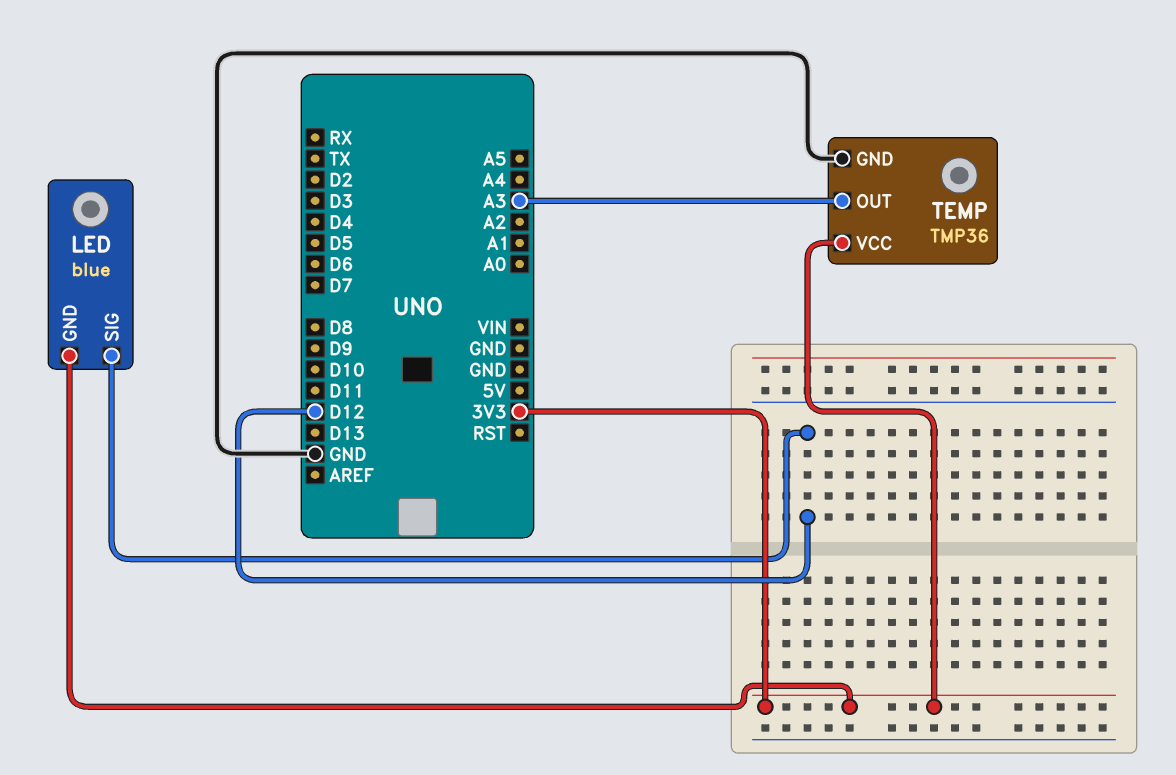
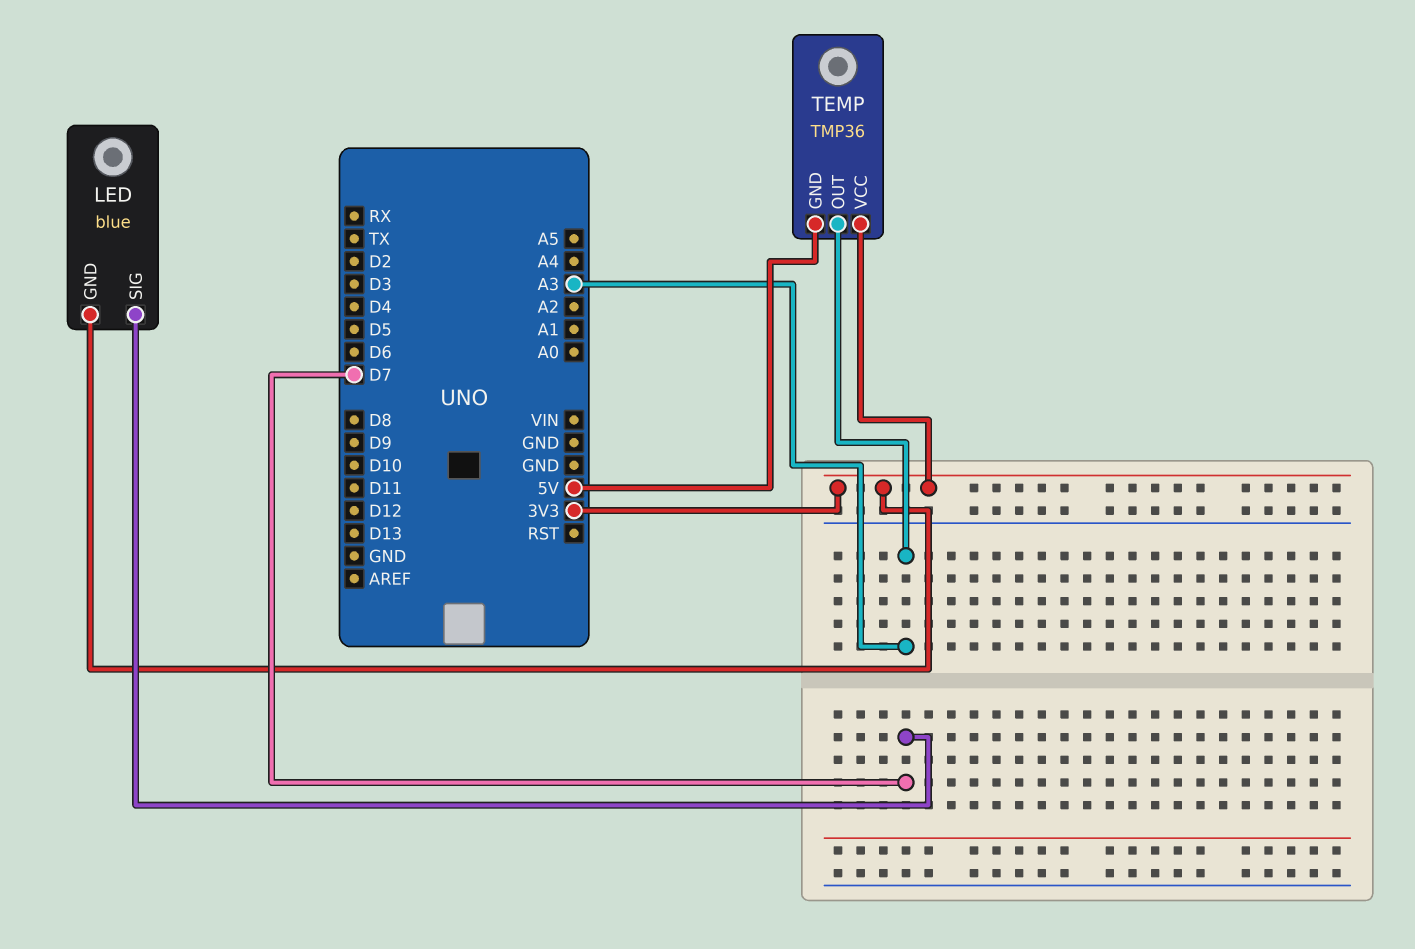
LED pin SIG: D12 -> D7
TEMP pin GND: GND -> 5V

